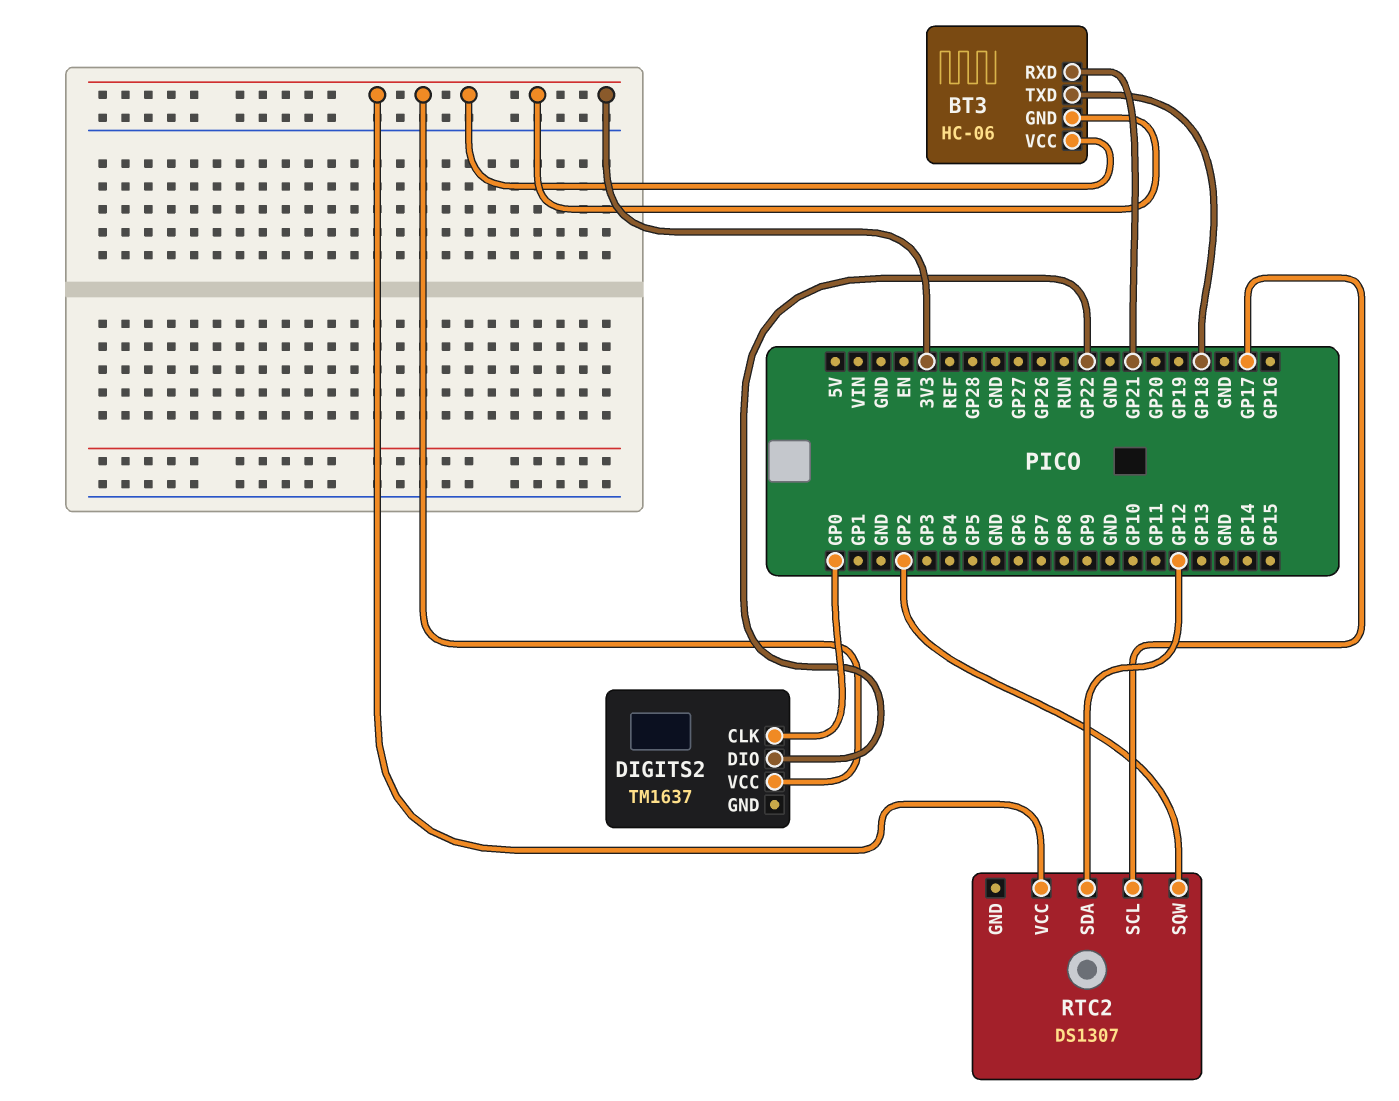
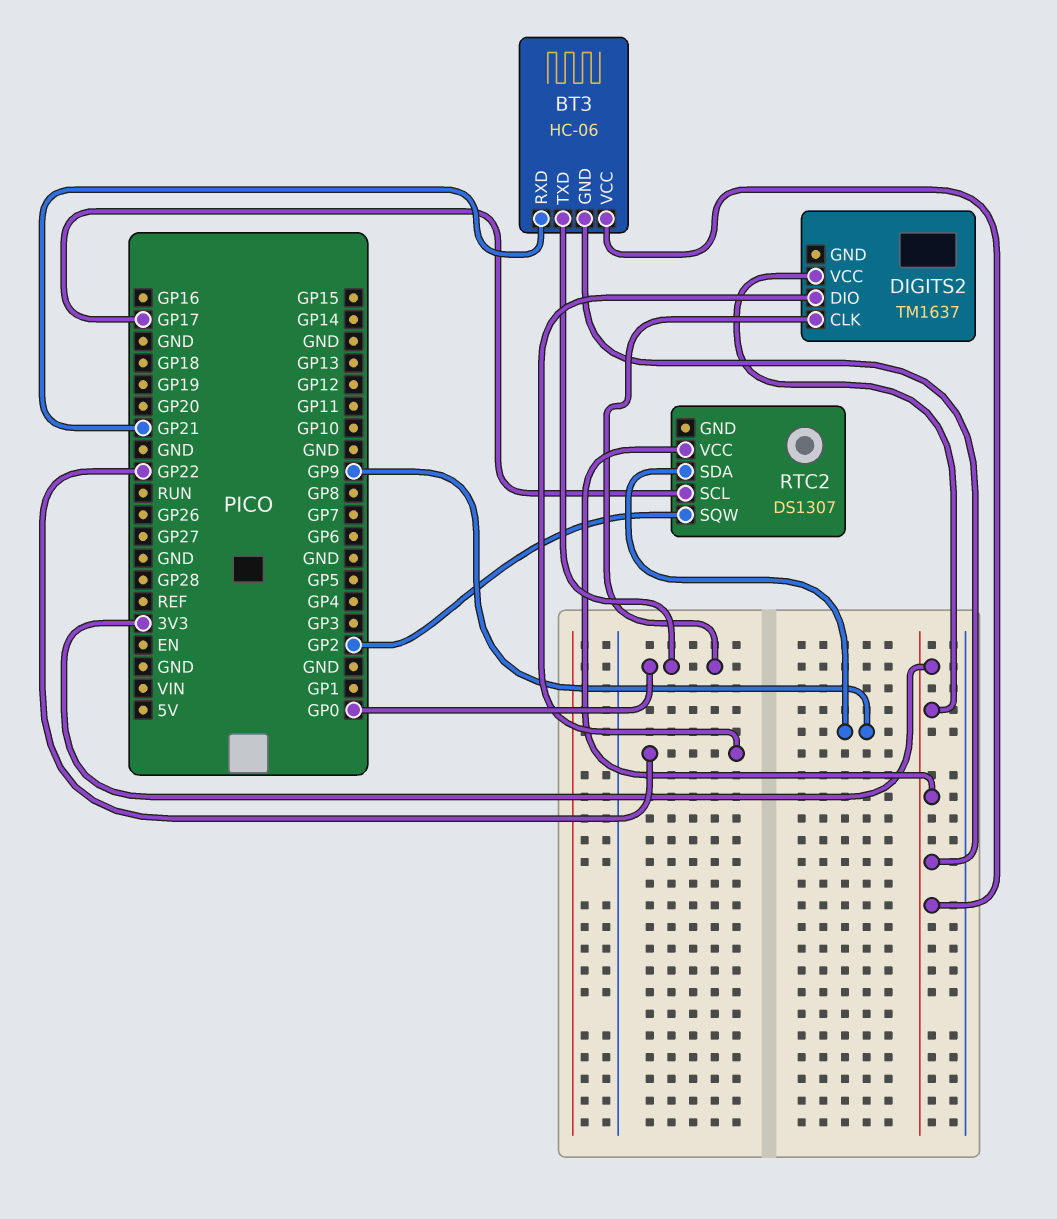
BT3 pin TXD: GP18 -> GP0
RTC2 pin SDA: GP12 -> GP9

